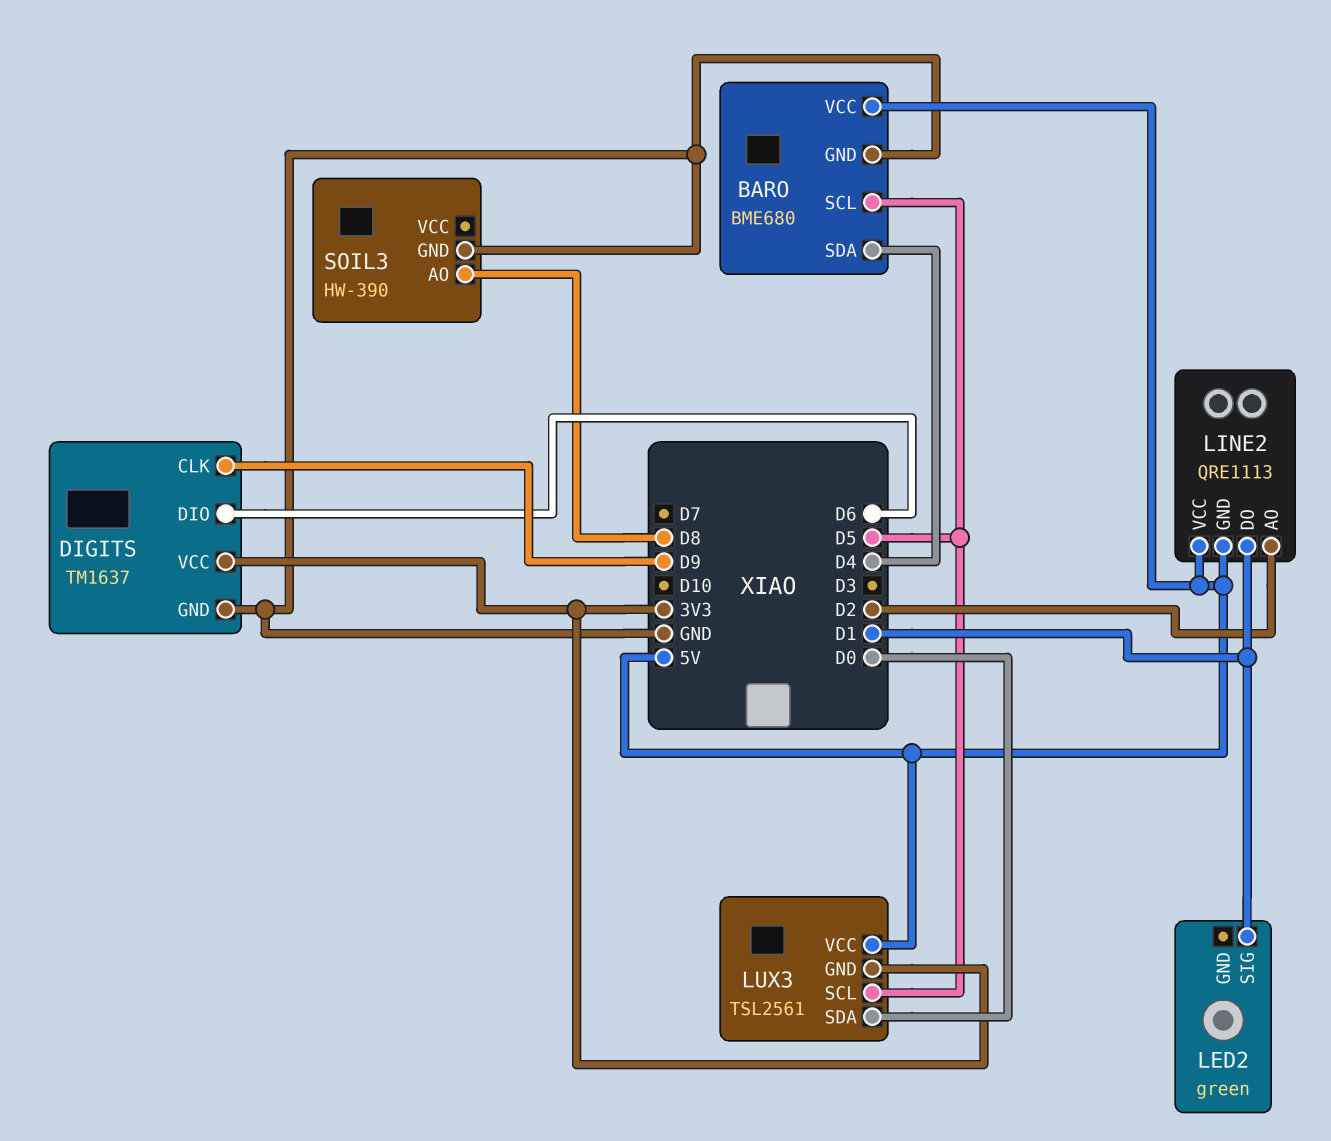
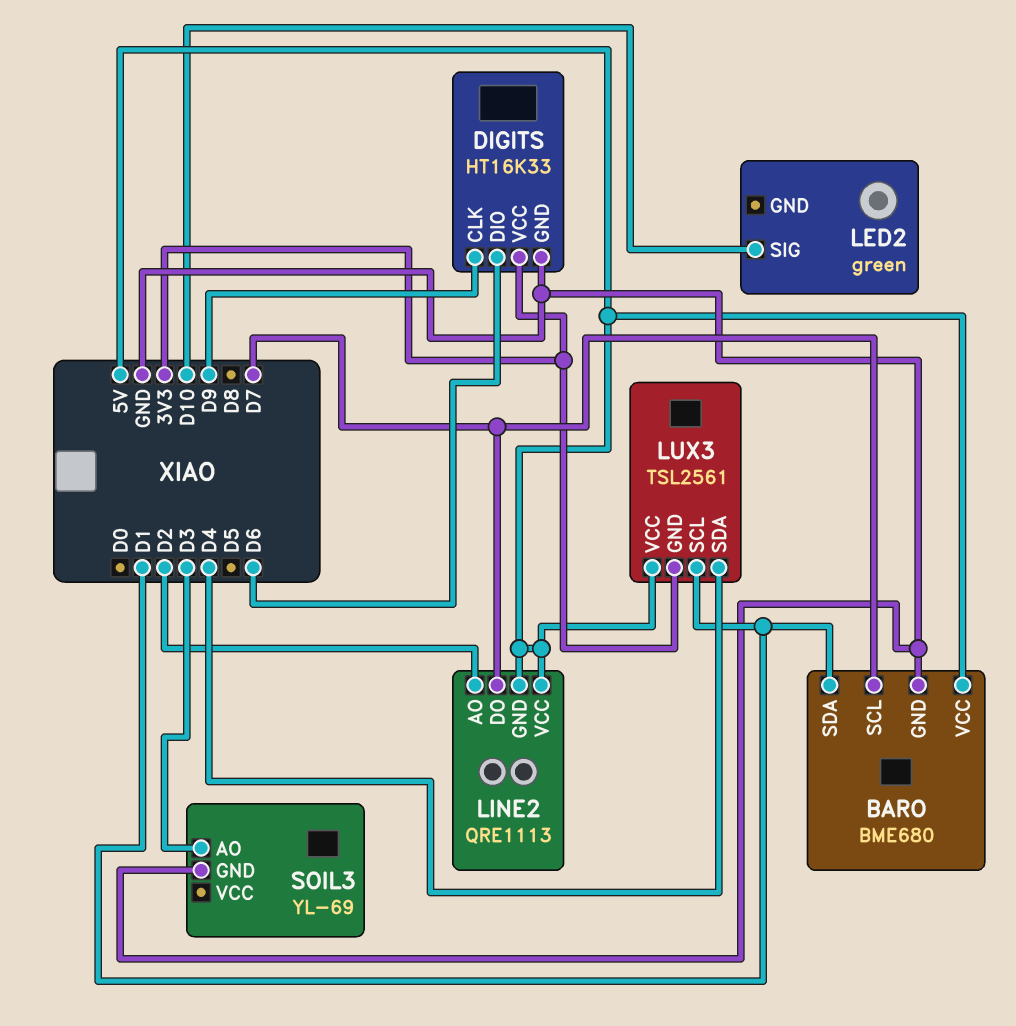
BARO pin SCL: D5 -> D7
BARO pin SDA: D4 -> D1
DIGITS: TM1637 -> HT16K33
LED2 pin SIG: D1 -> D10
LINE2 pin DO: D1 -> D7
LUX3 pin SCL: D5 -> D1
LUX3 pin SDA: D0 -> D4
SOIL3: HW-390 -> YL-69
SOIL3 pin AO: D8 -> D3

